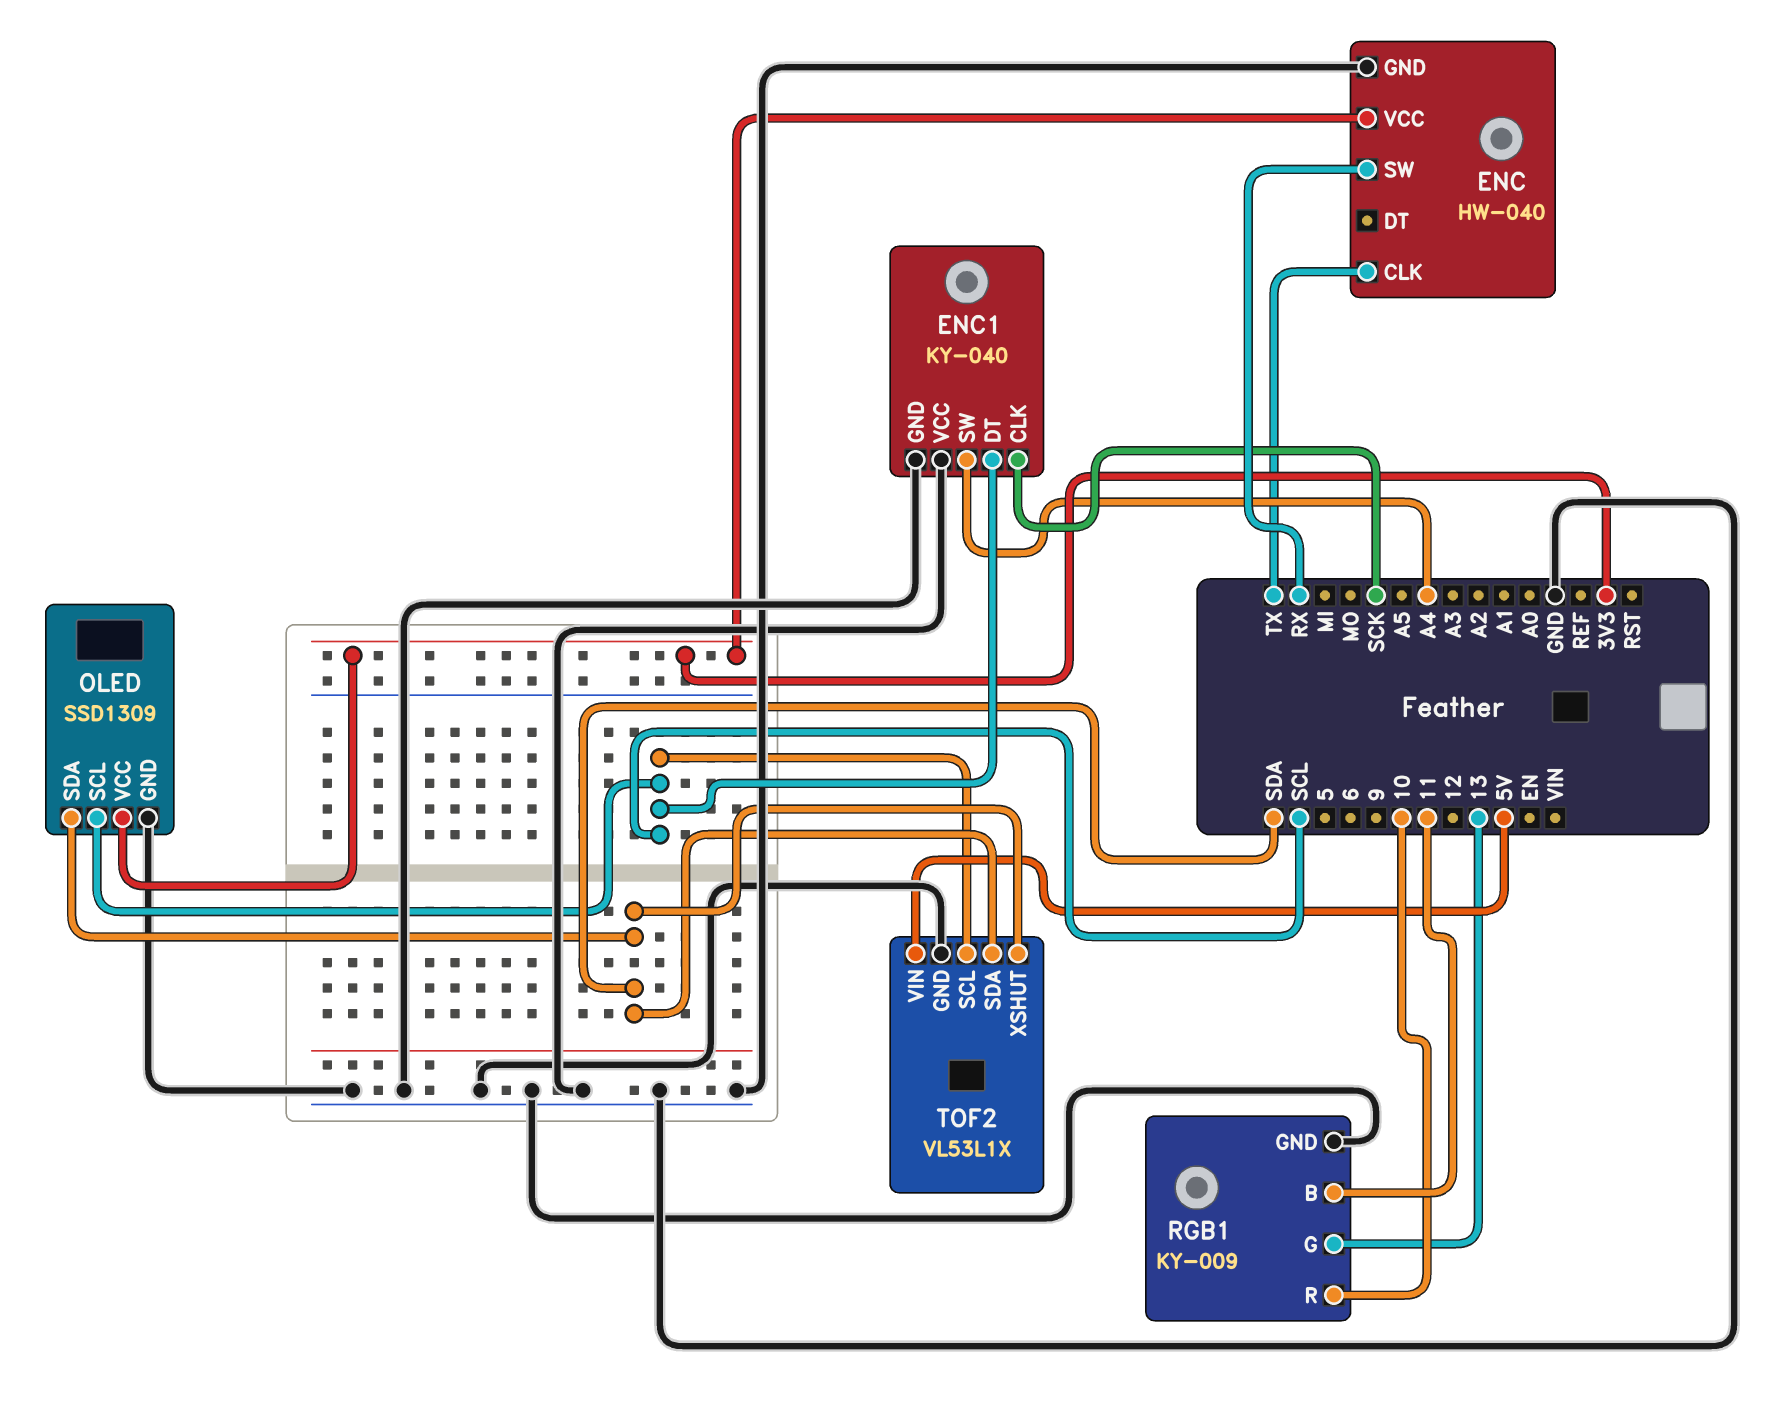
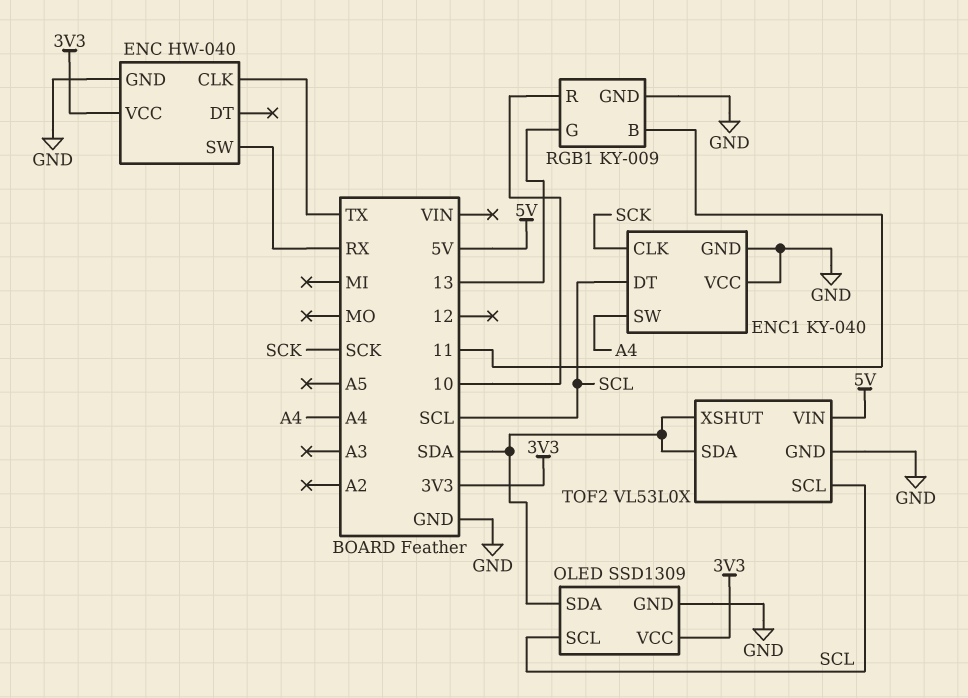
TOF2: VL53L1X -> VL53L0X

